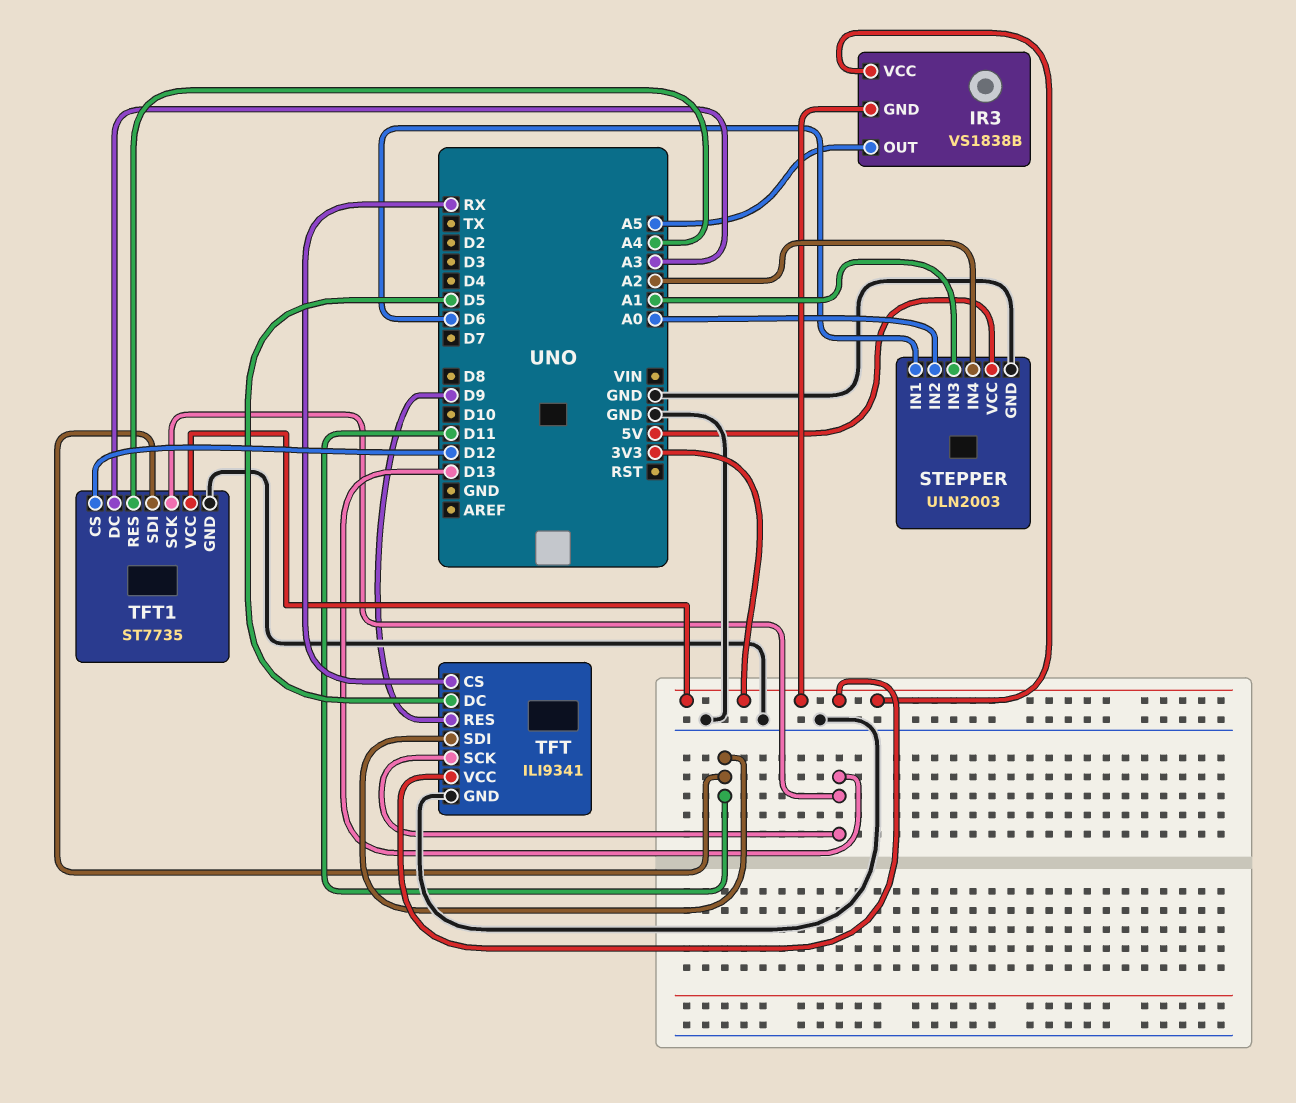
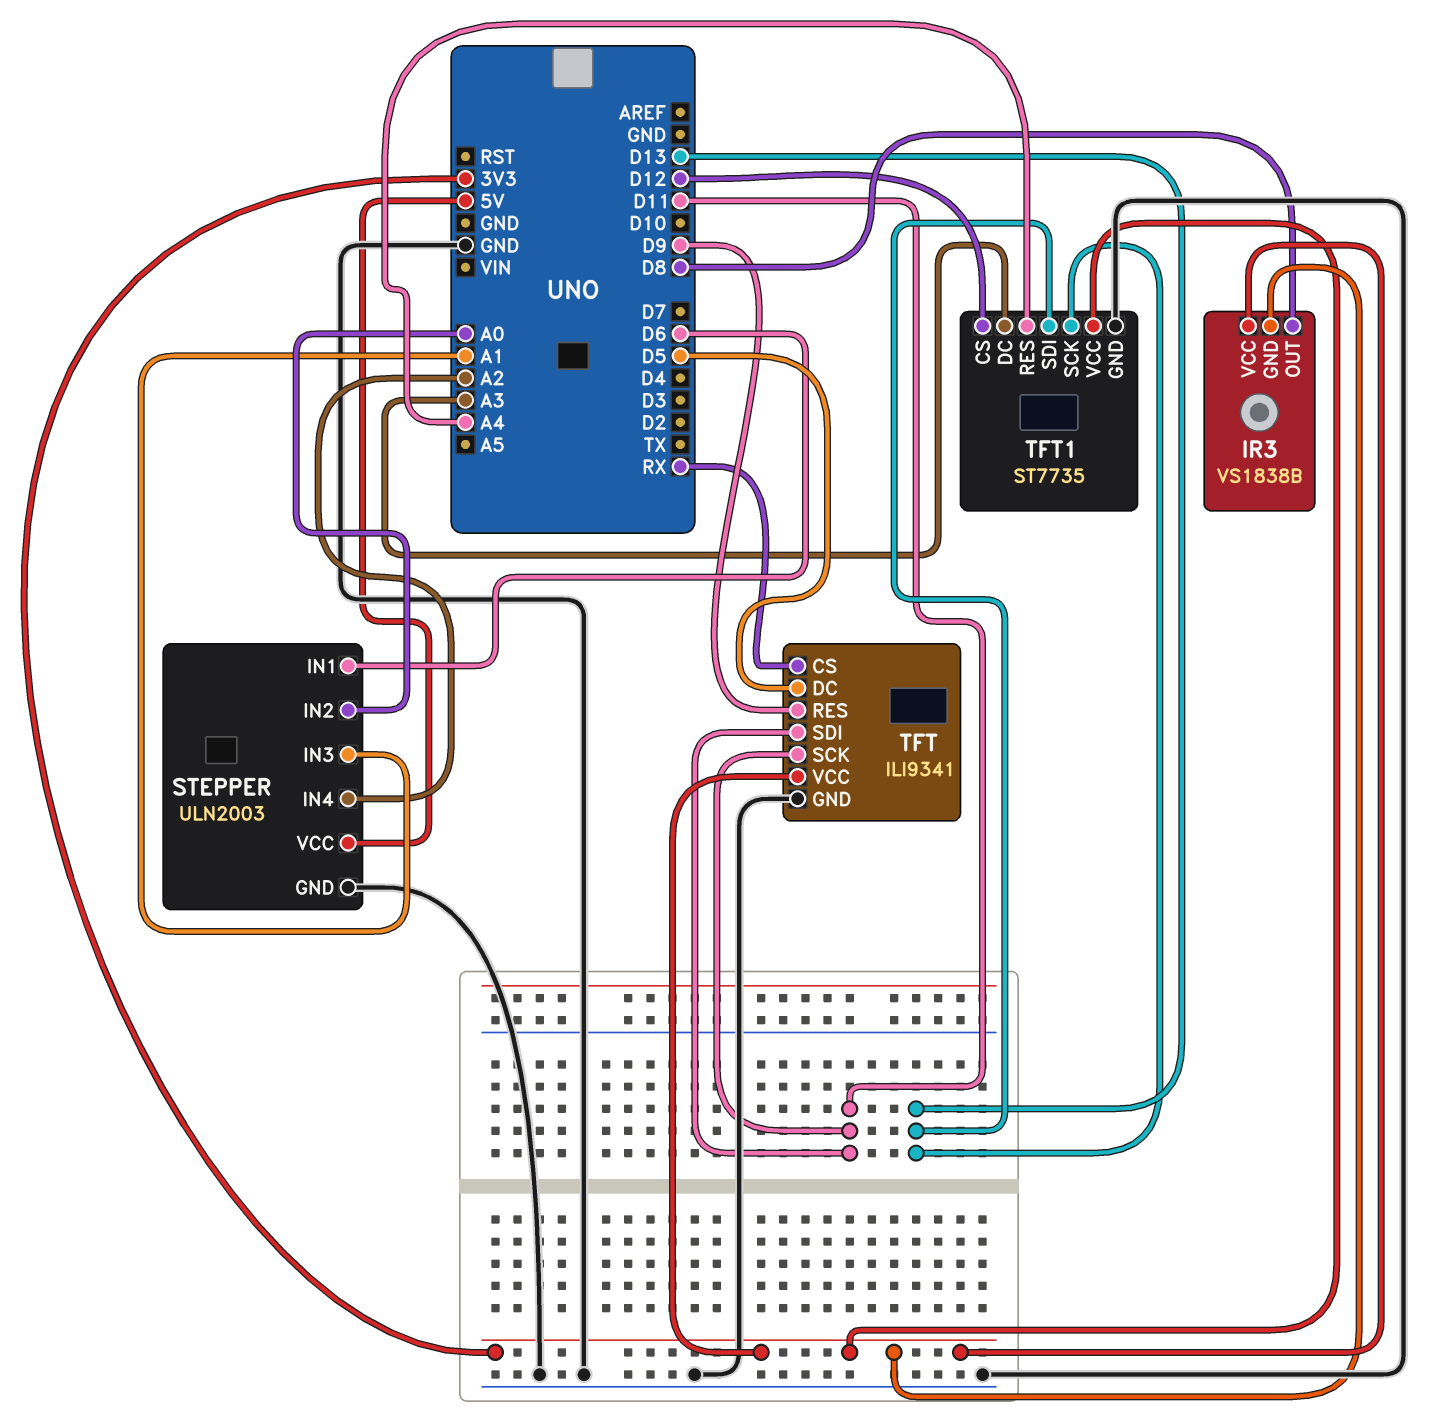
IR3 pin OUT: A5 -> D8
TFT pin SCK: D13 -> D11
TFT1 pin SDI: D11 -> D13

